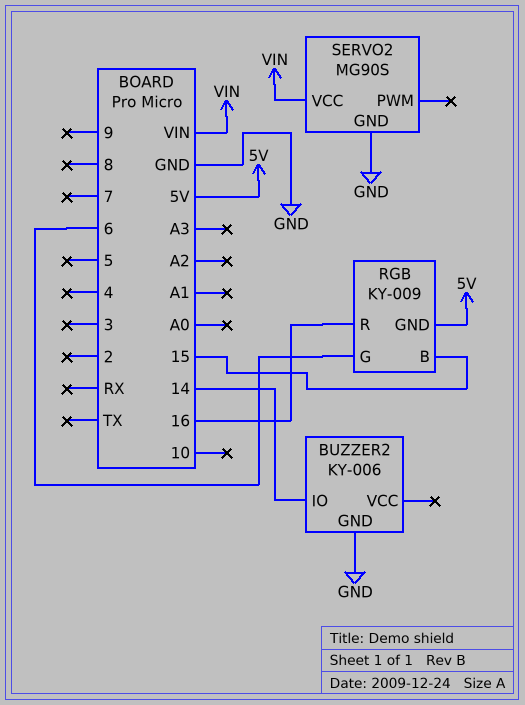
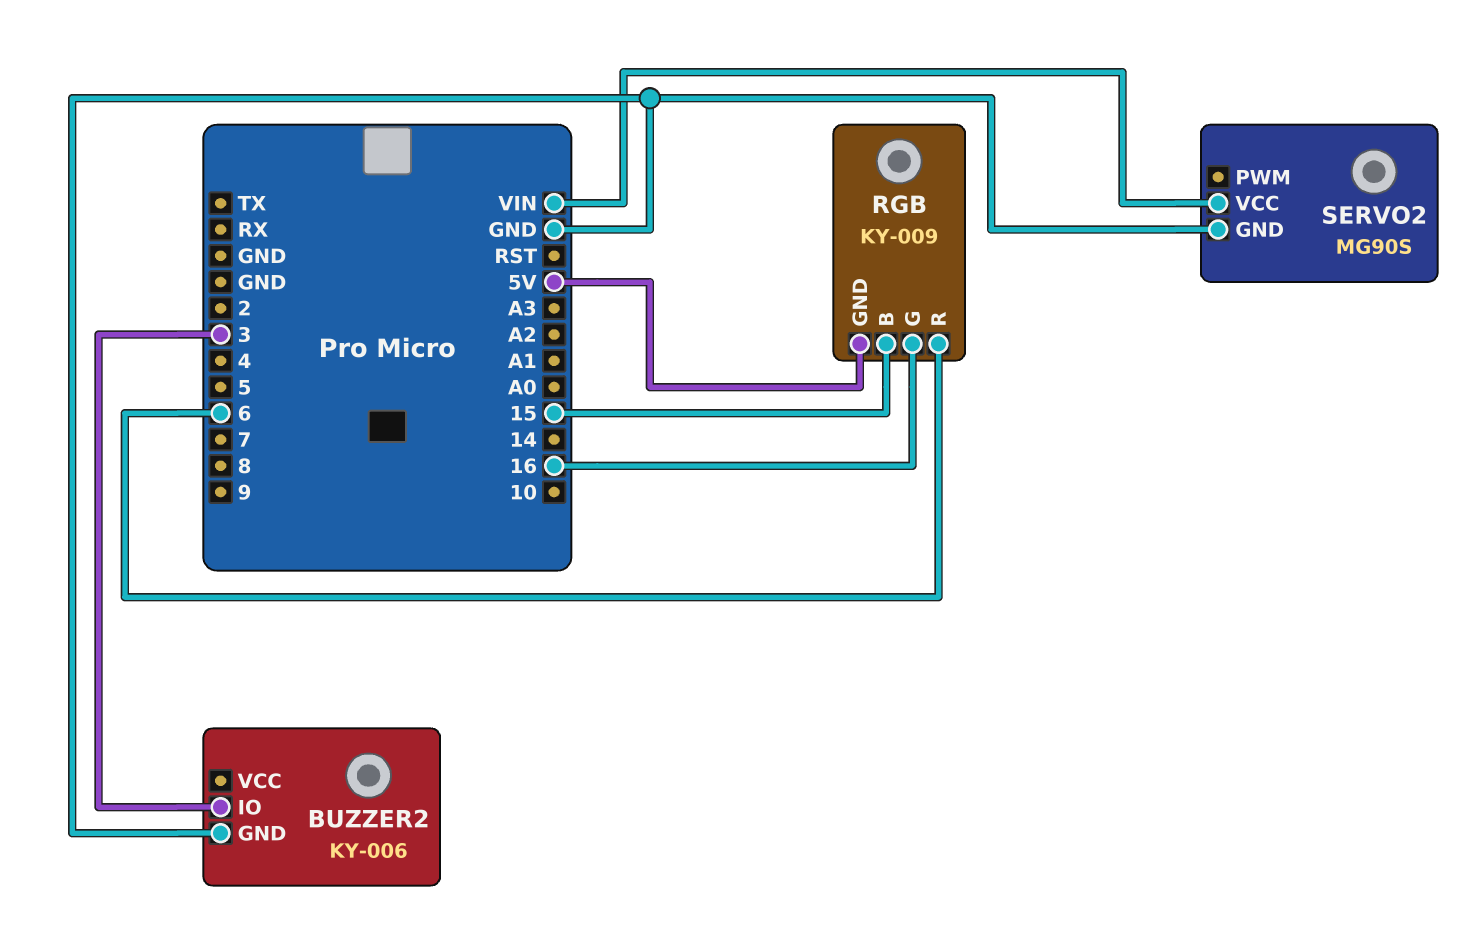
BUZZER2 pin IO: 14 -> 3
RGB pin G: 6 -> 16
RGB pin R: 16 -> 6

